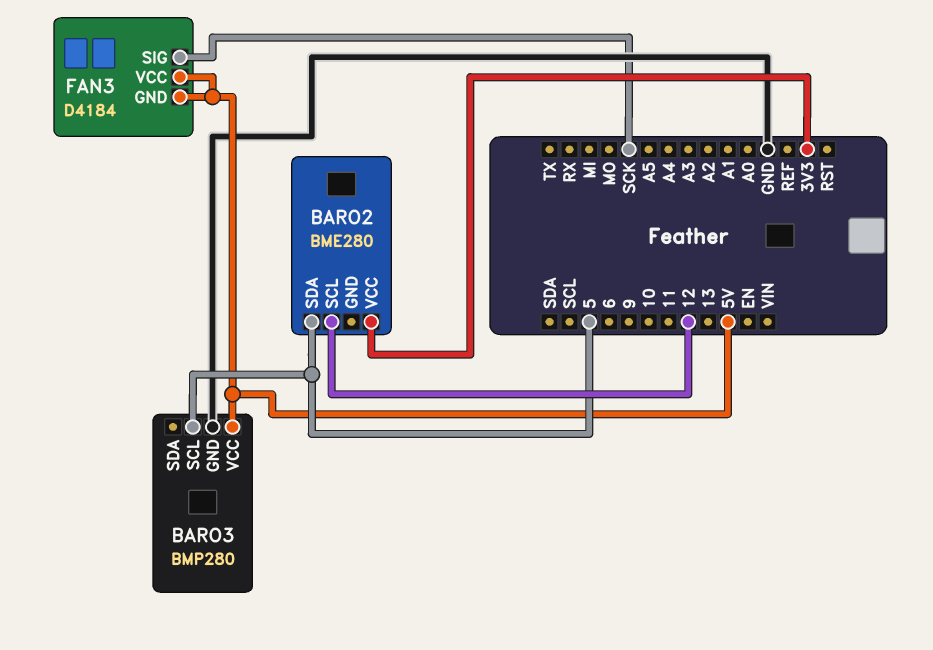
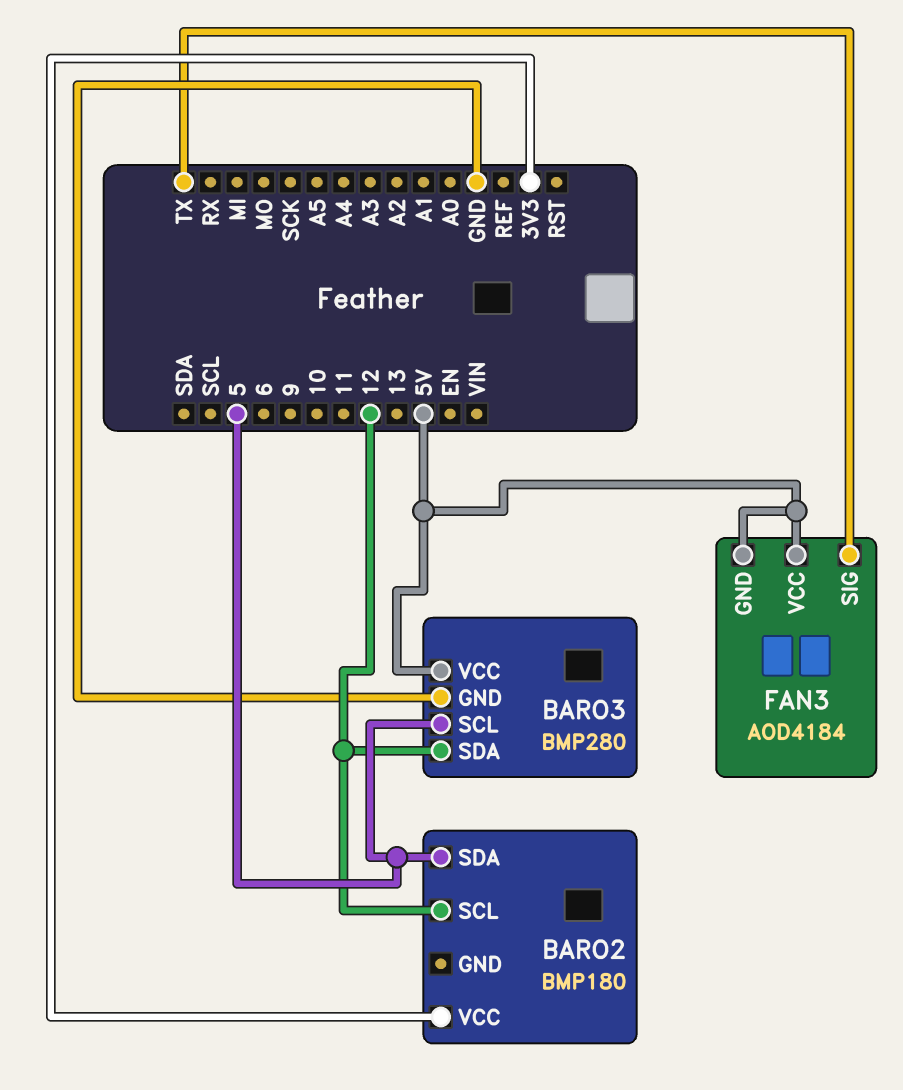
BARO2: BME280 -> BMP180
BARO3 pin SDA: none -> 12
FAN3: D4184 -> AOD4184
FAN3 pin SIG: SCK -> TX

